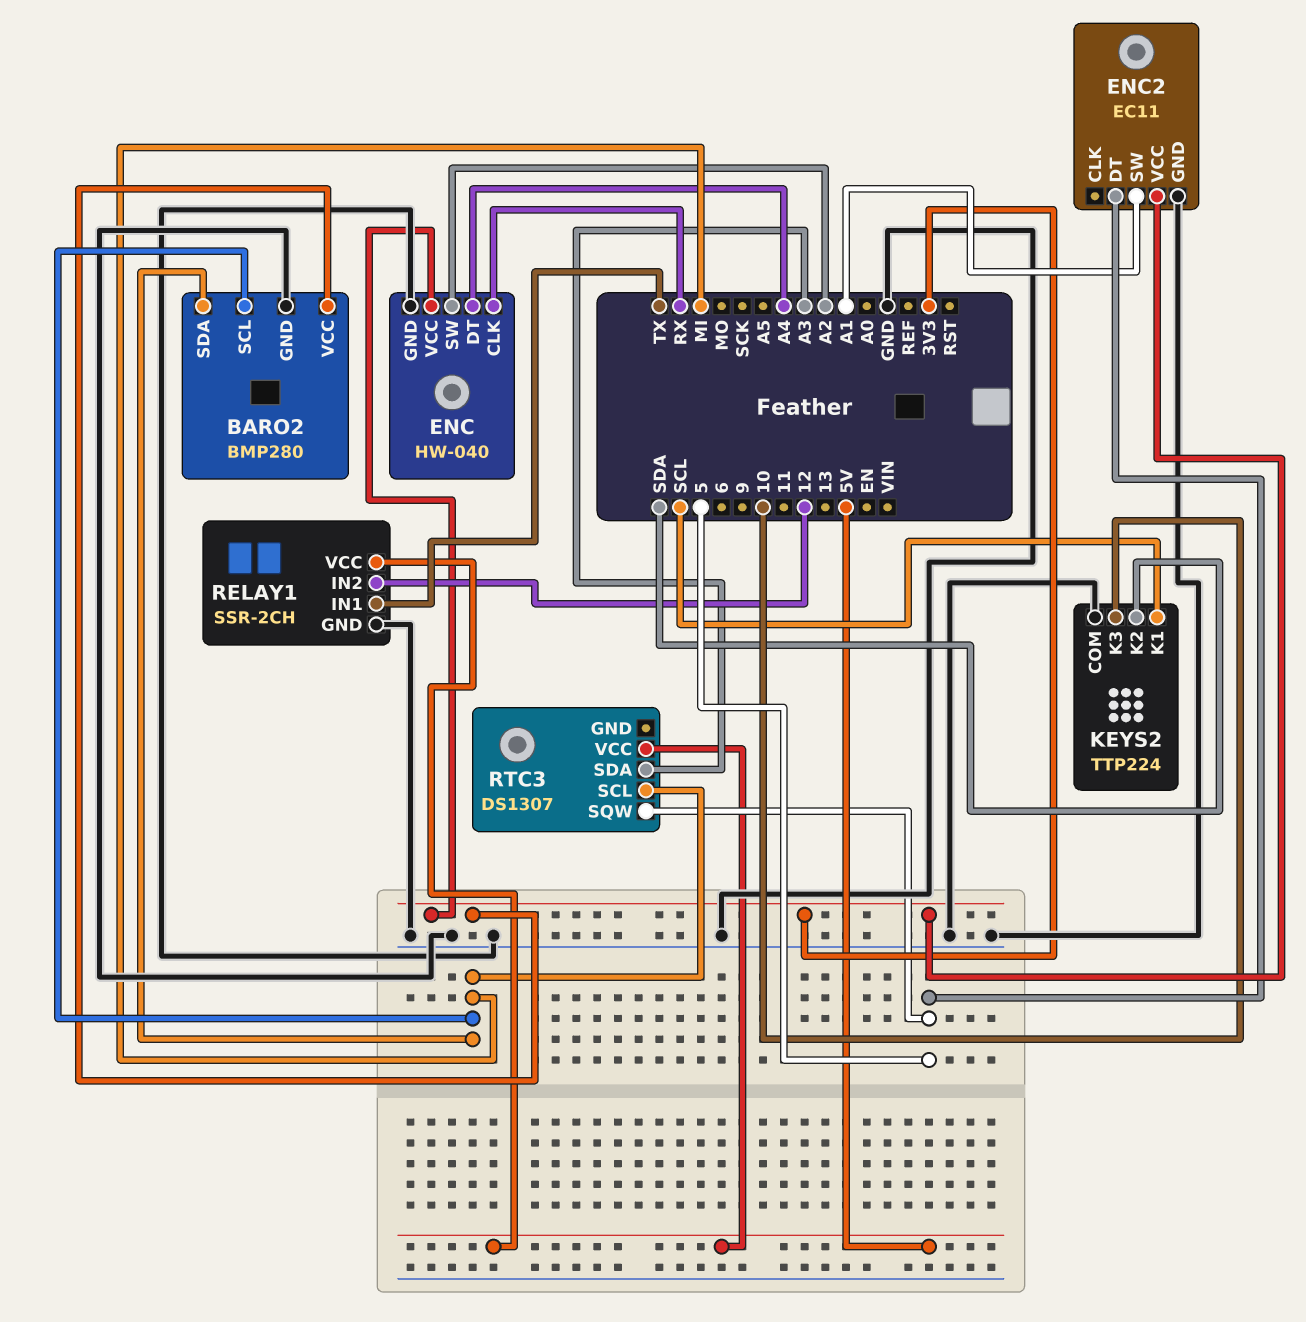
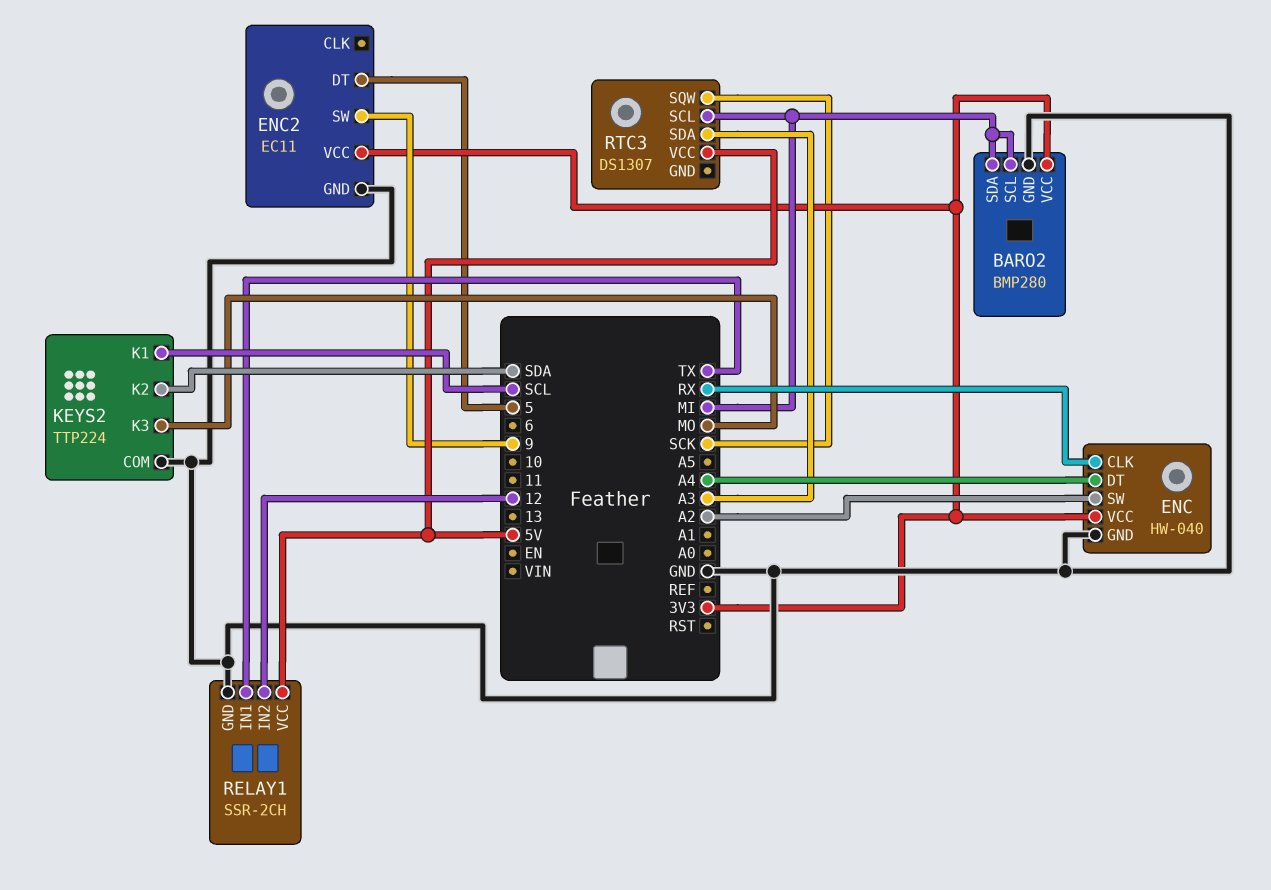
ENC2 pin SW: A1 -> 9
KEYS2 pin K3: 10 -> MO
RTC3 pin SQW: 5 -> SCK

